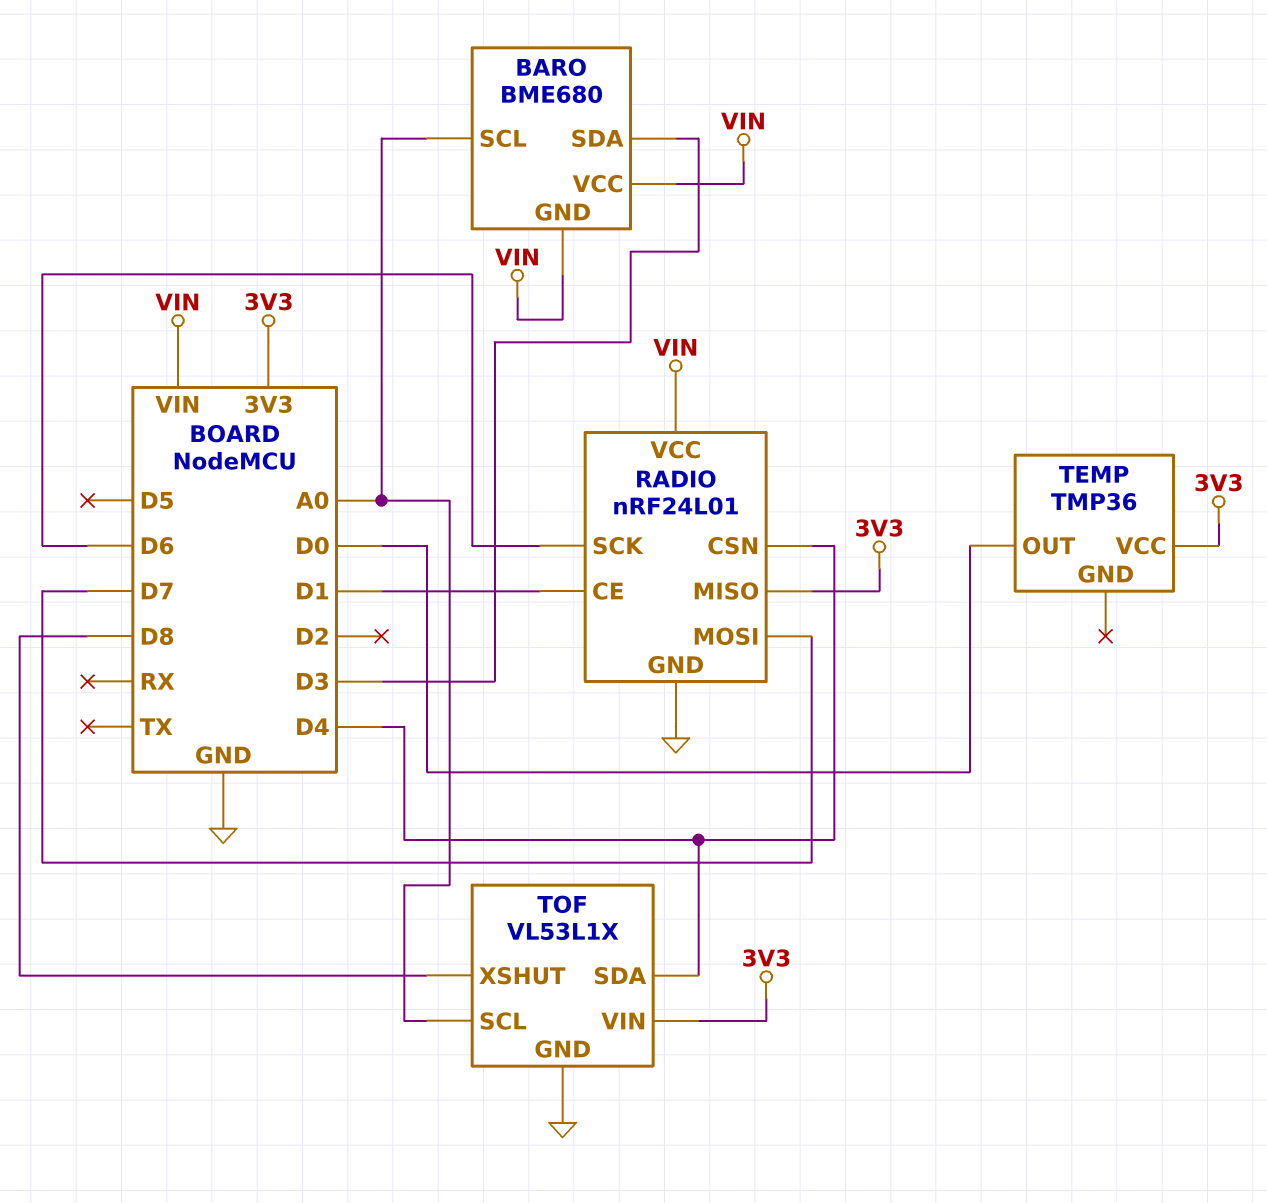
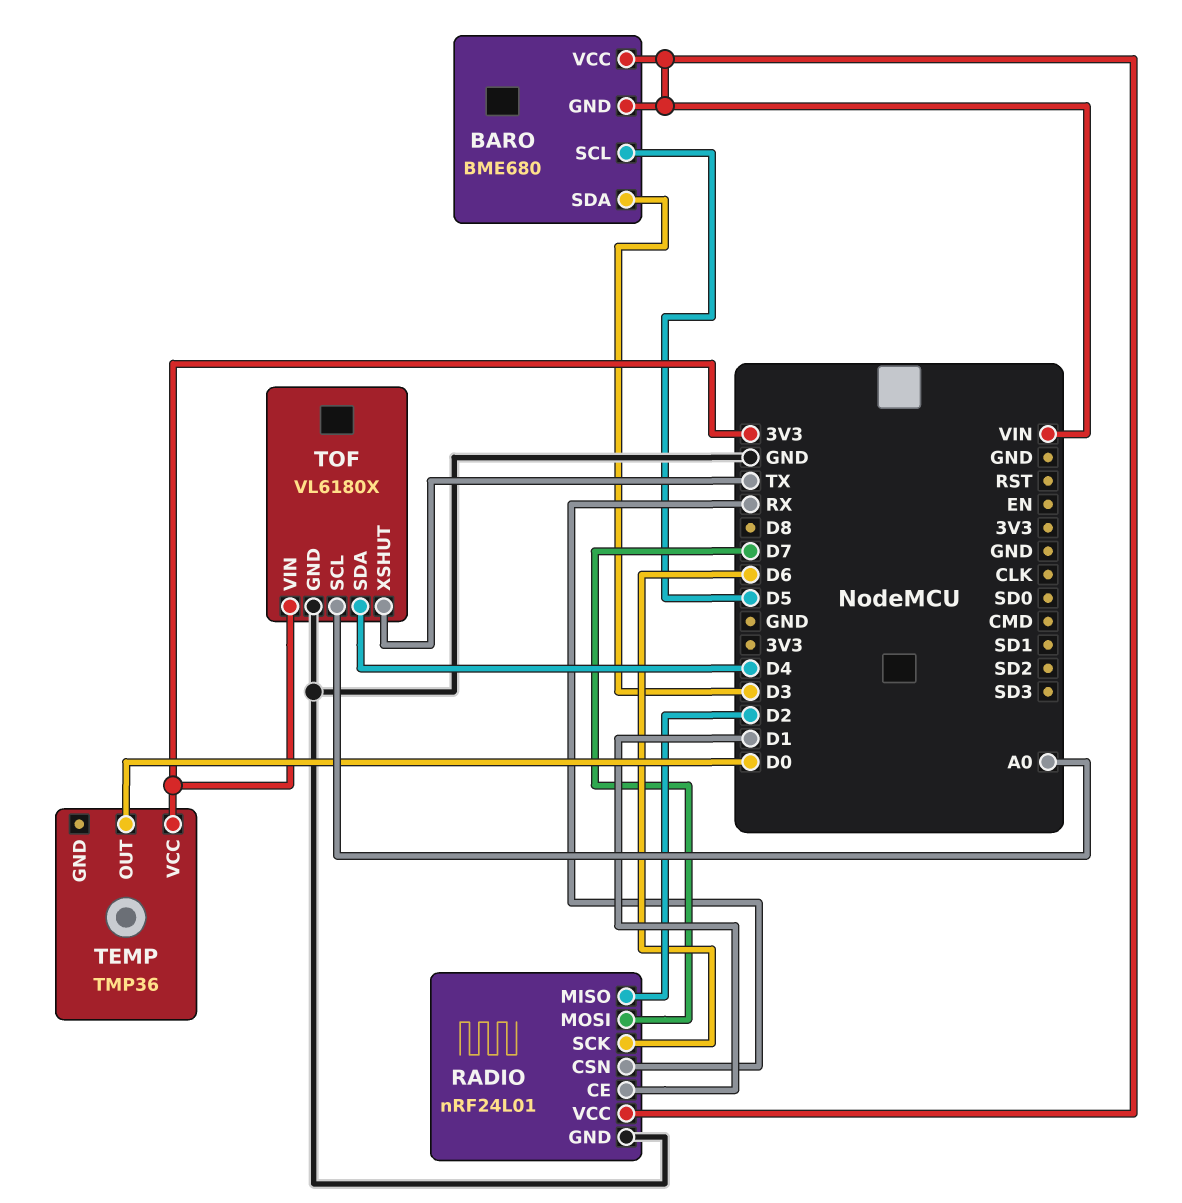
BARO pin SCL: A0 -> D5
RADIO pin CSN: D4 -> RX
RADIO pin MISO: 3V3 -> D2
TOF: VL53L1X -> VL6180X
TOF pin XSHUT: D8 -> TX

